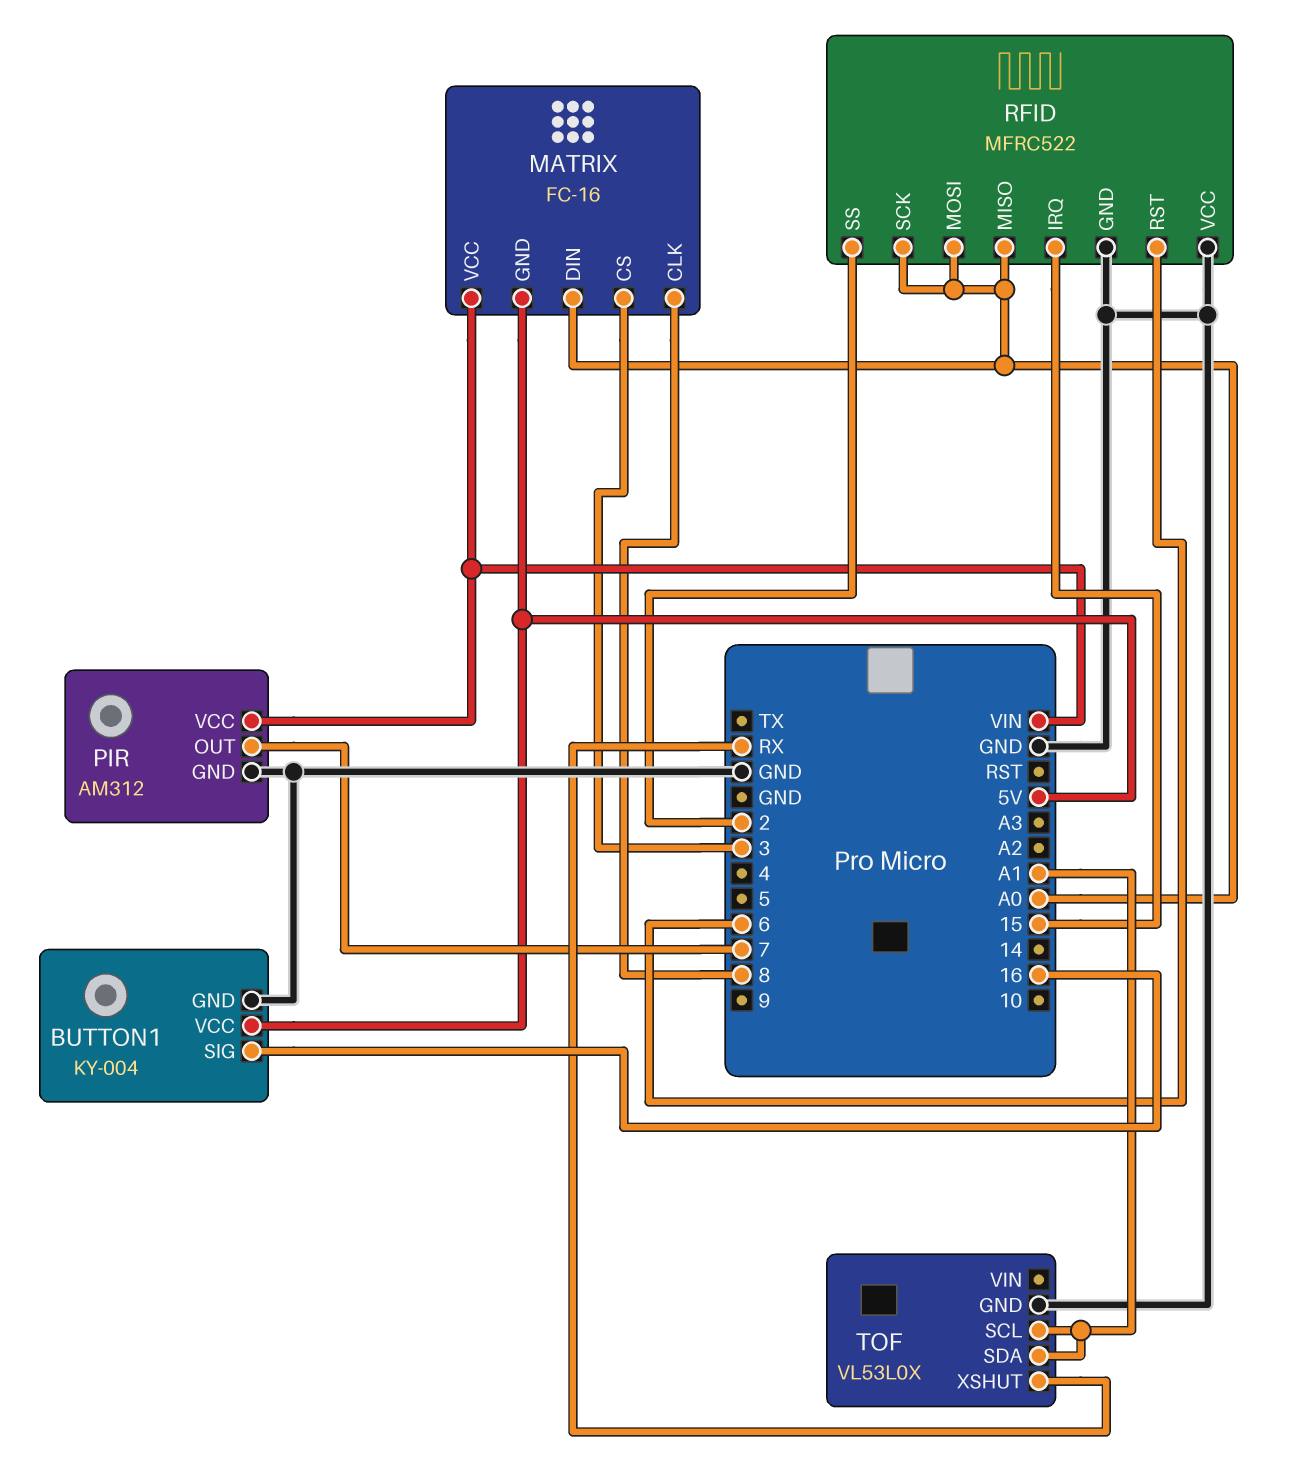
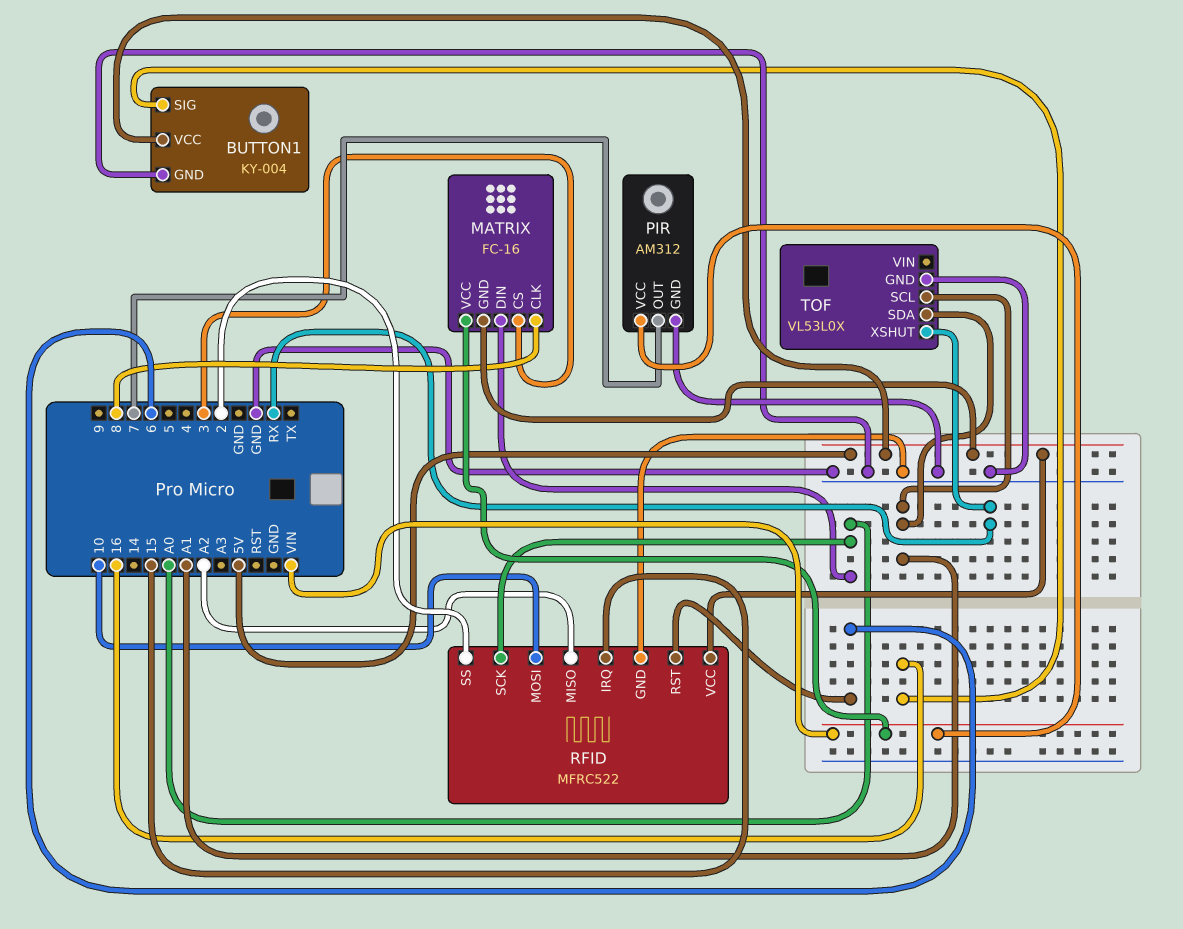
RFID pin MISO: A0 -> A2
RFID pin MOSI: A0 -> 10
RFID pin VCC: GND -> 5V

